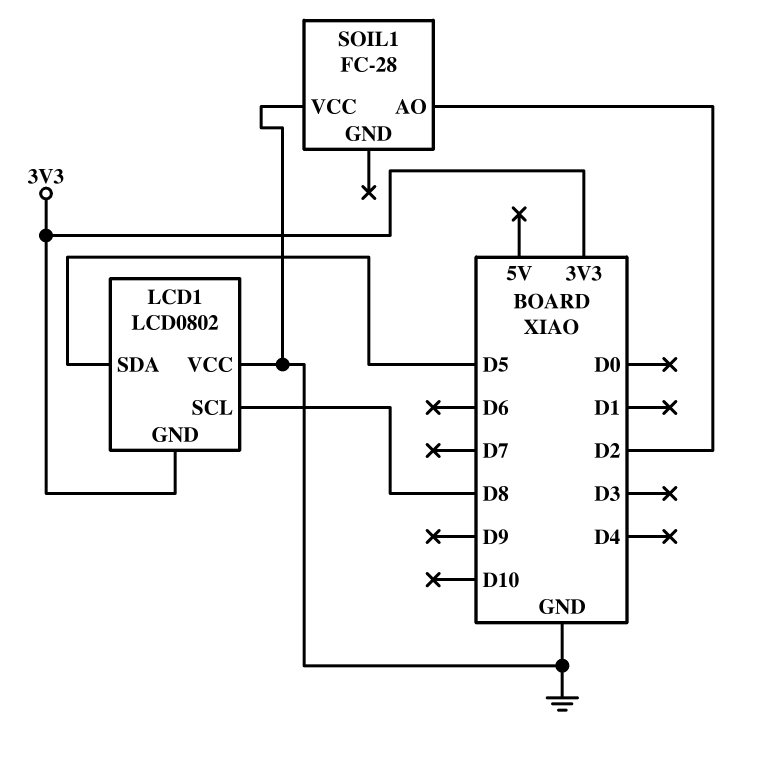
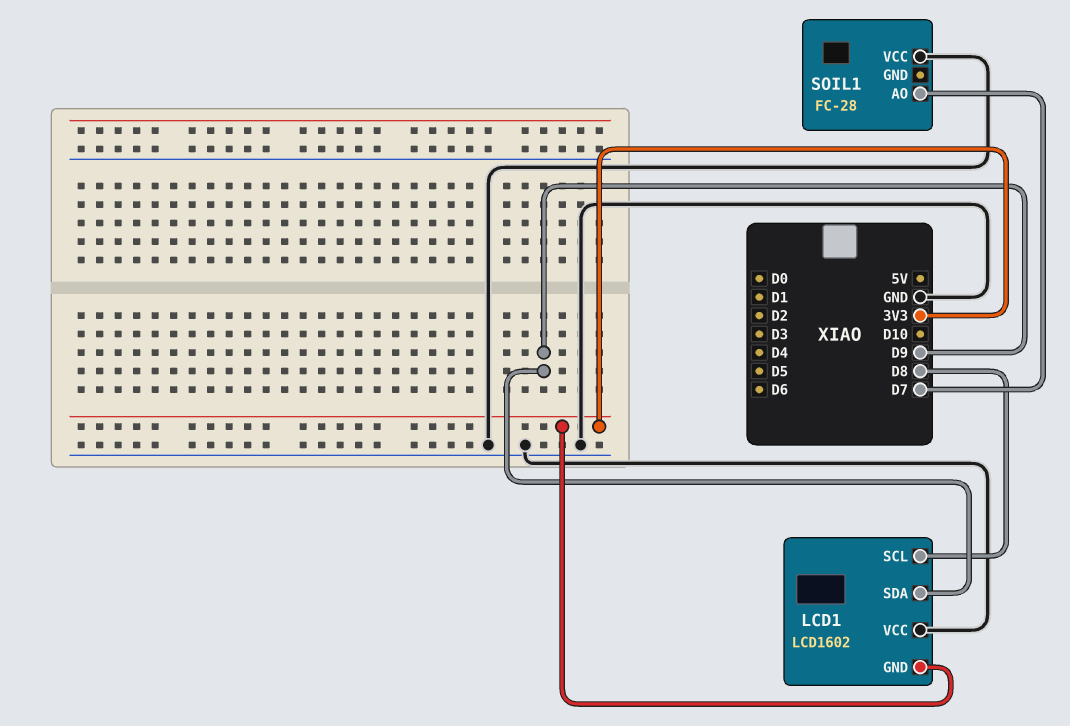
LCD1: LCD0802 -> LCD1602
LCD1 pin SDA: D5 -> D9
SOIL1 pin AO: D2 -> D7

